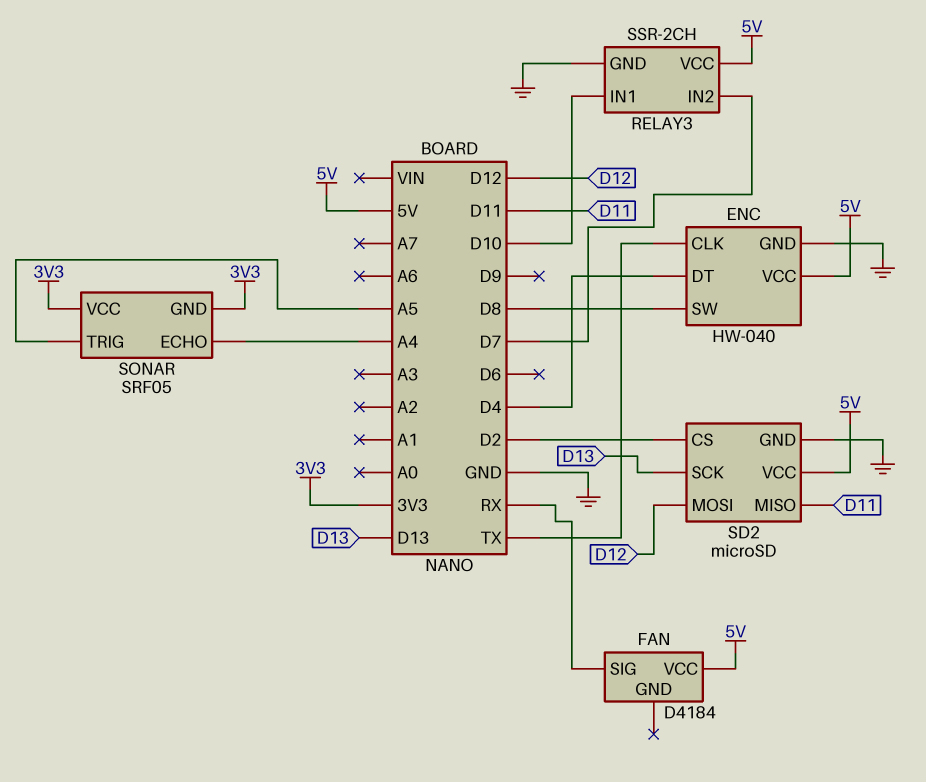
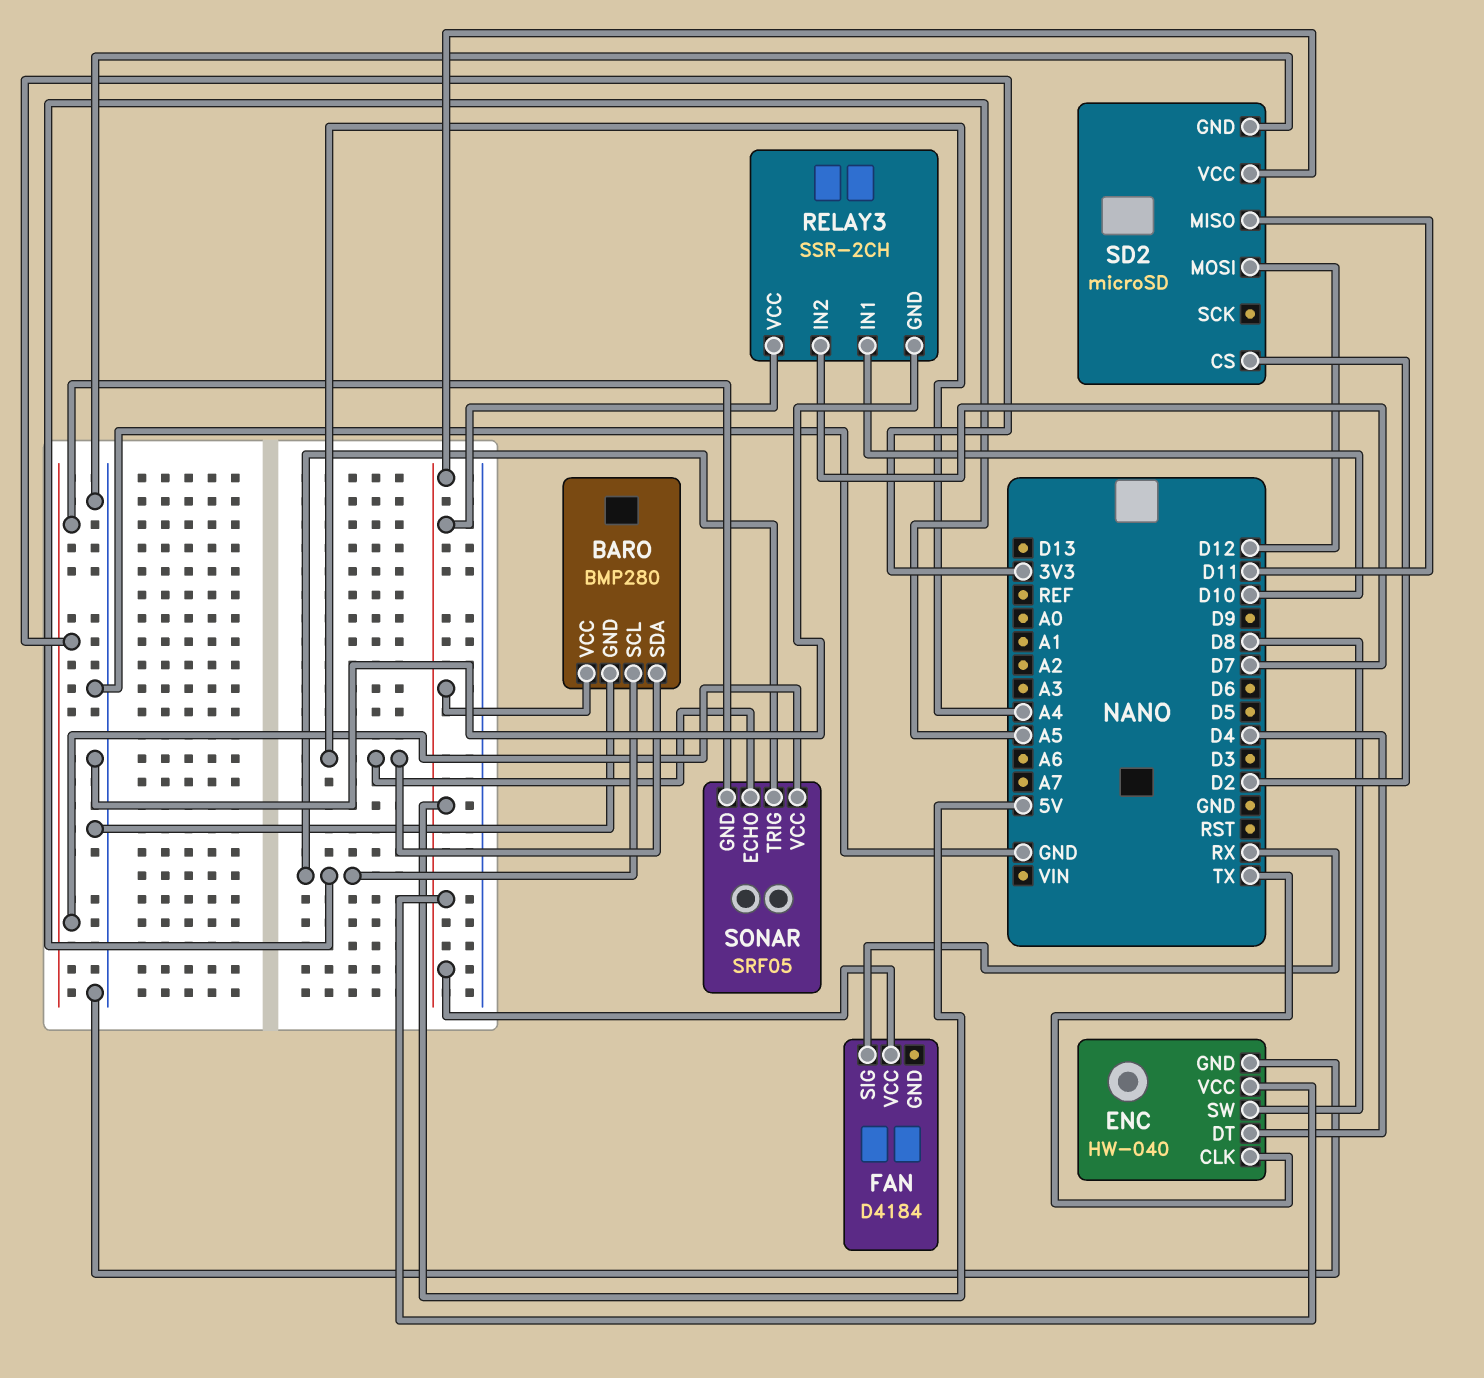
BARO: none -> BMP280
BARO pin GND: none -> GND
BARO pin SCL: none -> A5
BARO pin SDA: none -> A4
BARO pin VCC: none -> 5V
SD2 pin SCK: D13 -> none

